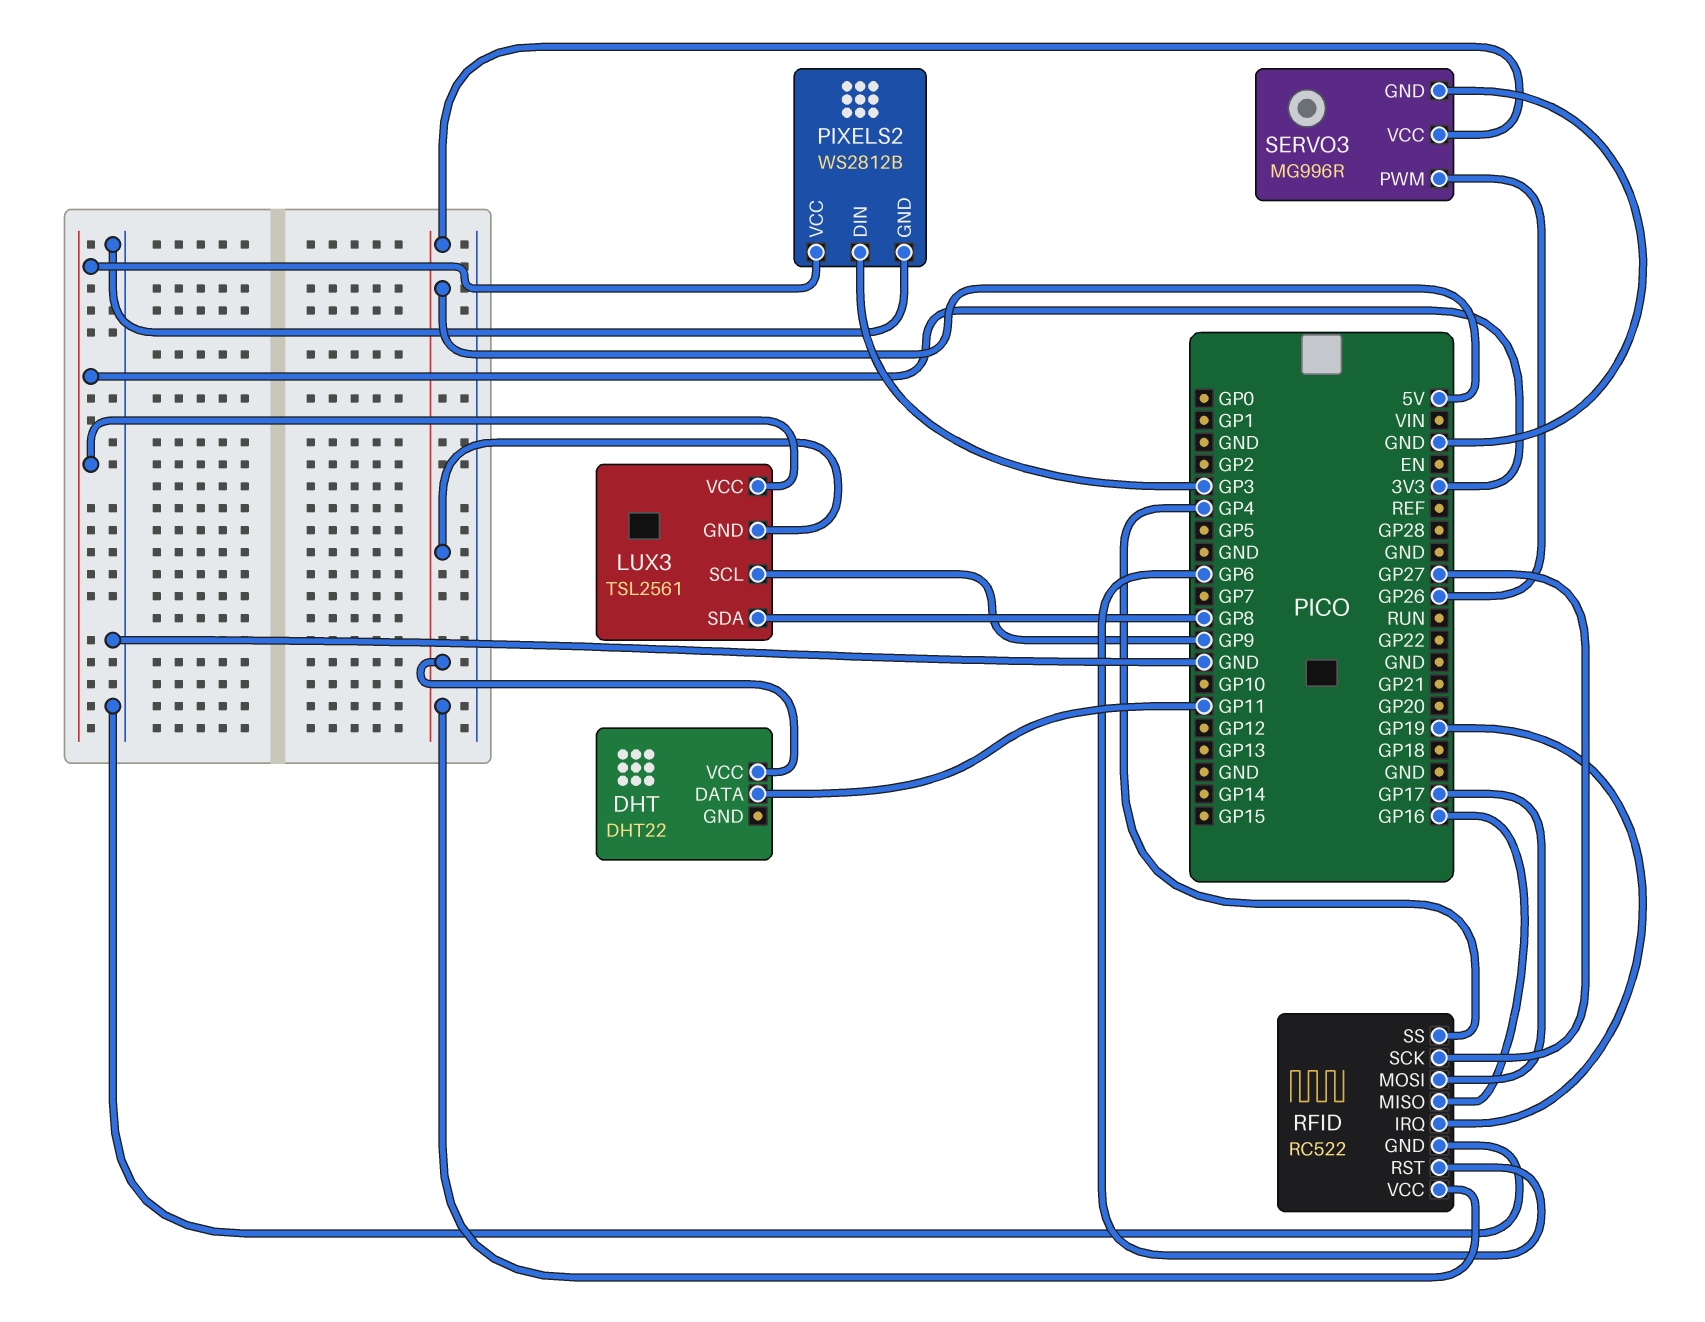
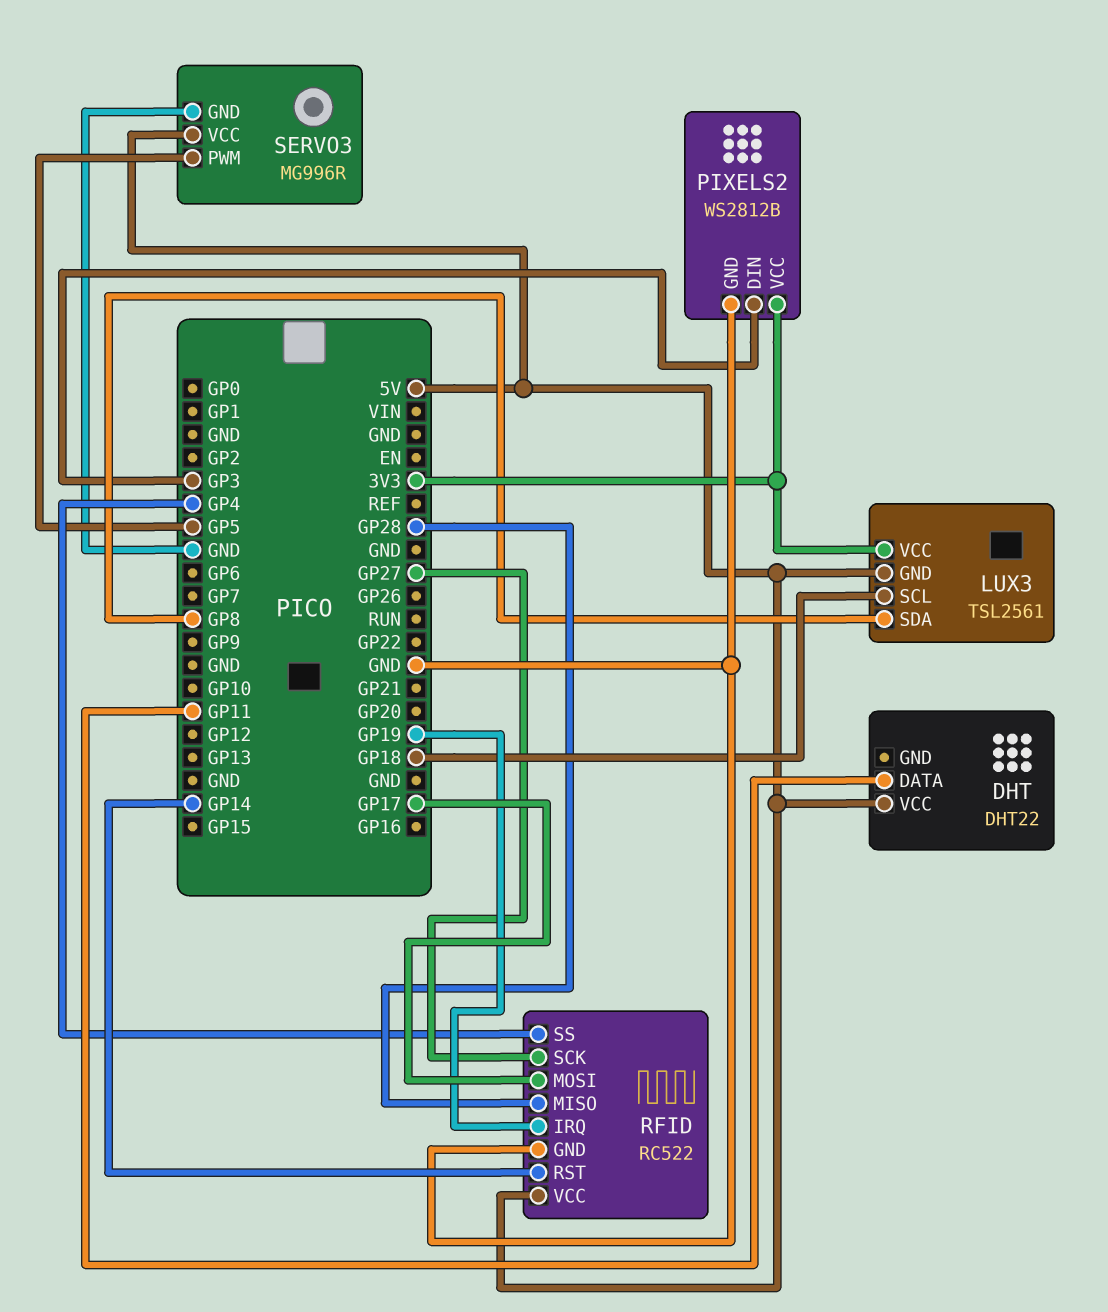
LUX3 pin SCL: GP9 -> GP18
RFID pin MISO: GP16 -> GP28
RFID pin RST: GP6 -> GP14
SERVO3 pin PWM: GP26 -> GP5

